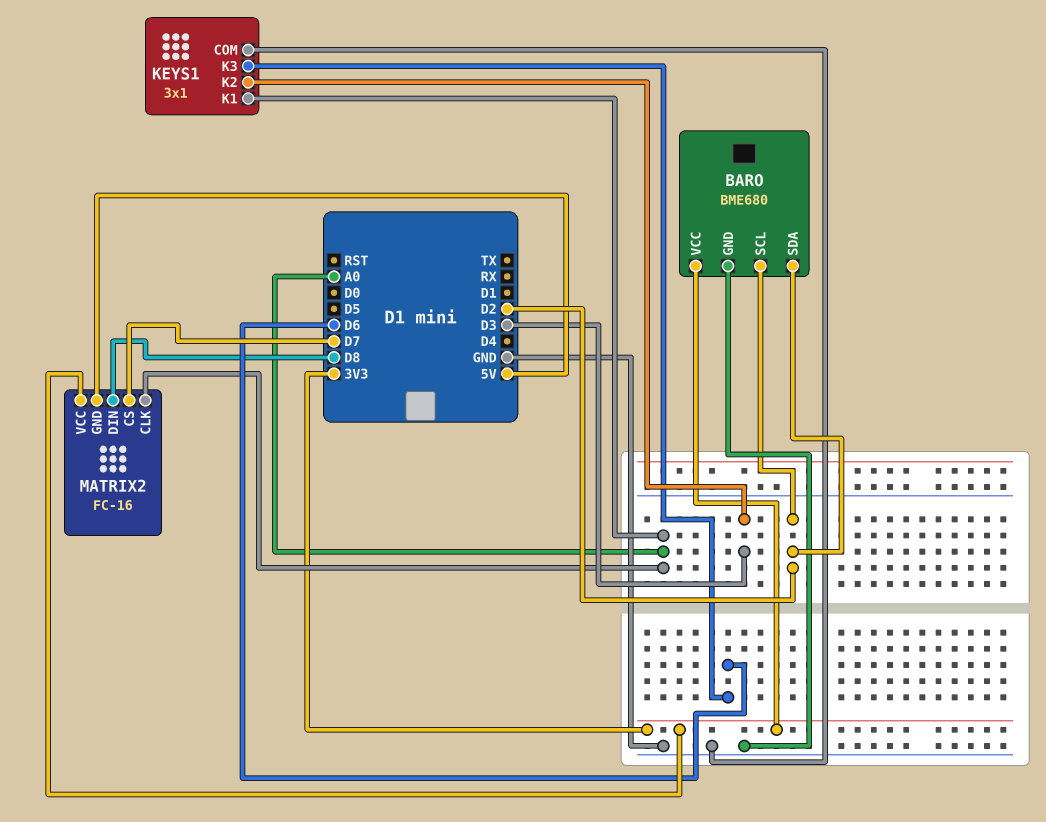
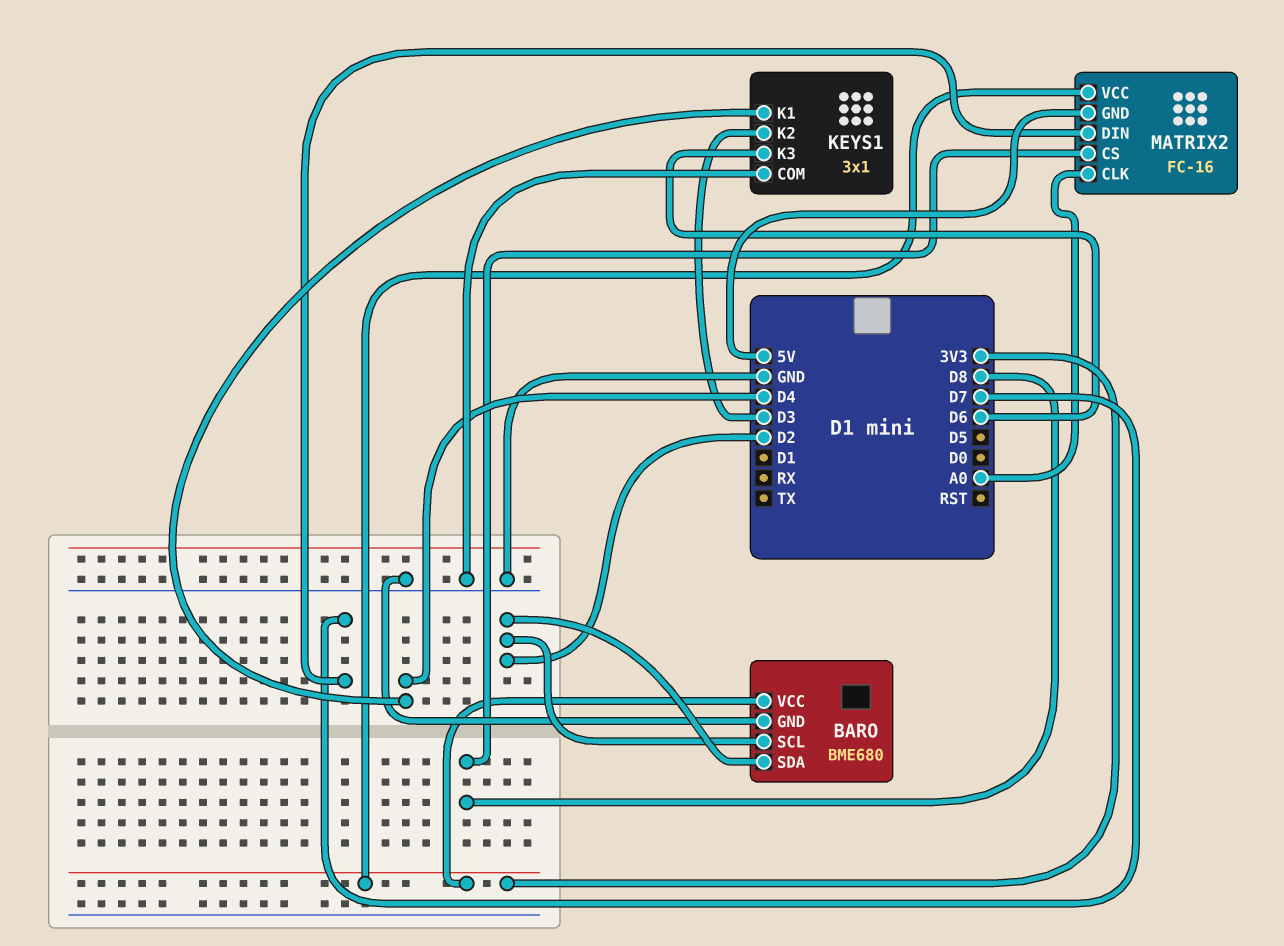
KEYS1 pin K1: A0 -> D4
MATRIX2 pin CS: D7 -> D8
MATRIX2 pin DIN: D8 -> D7

